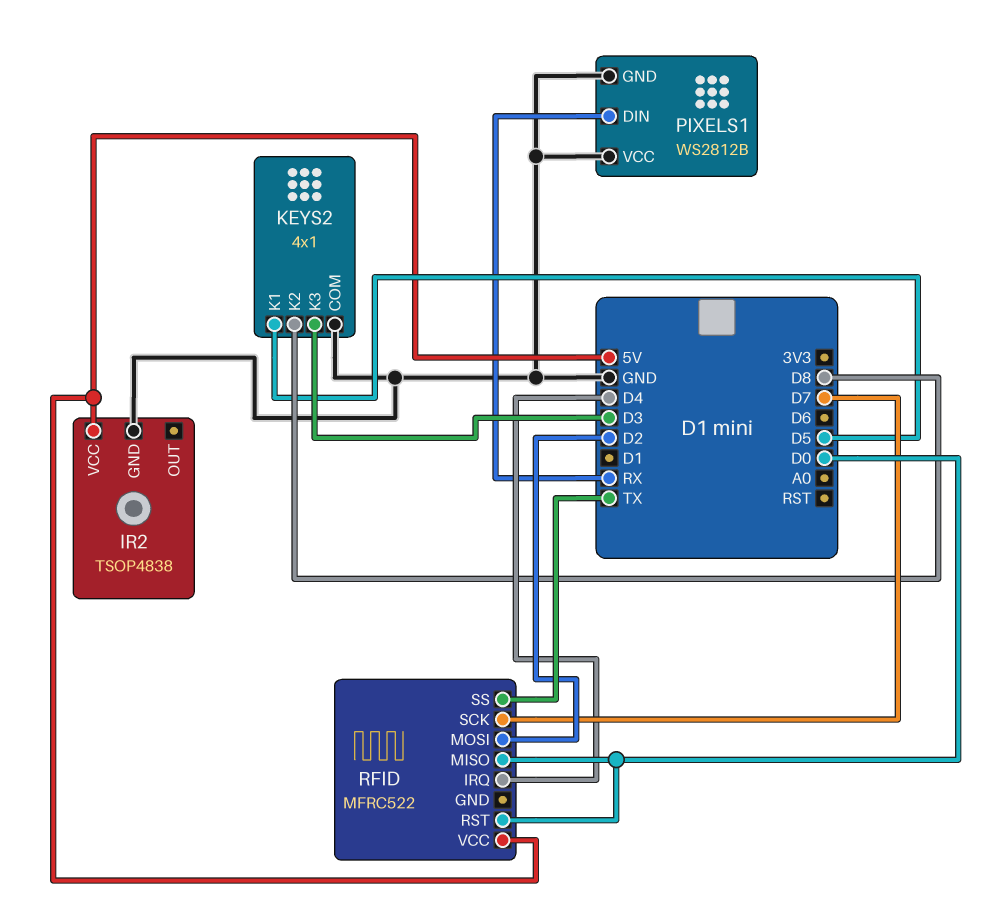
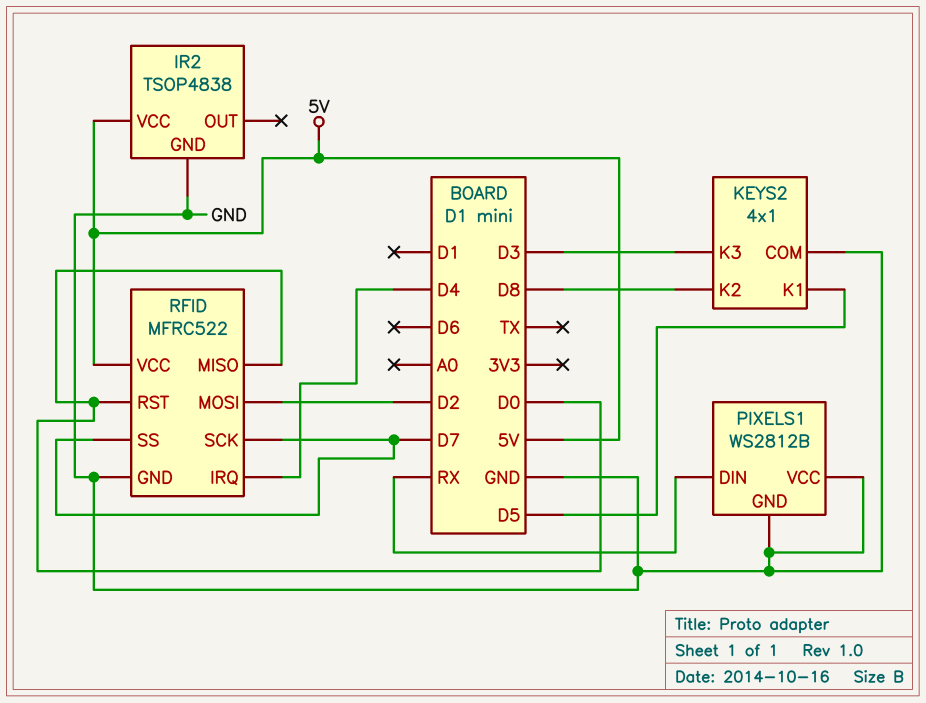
RFID pin GND: none -> GND
RFID pin SS: TX -> D7

